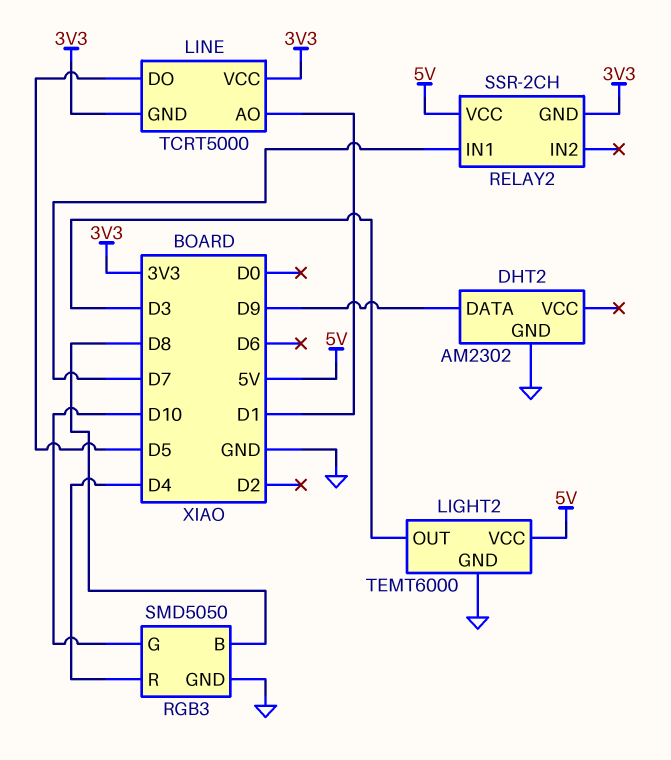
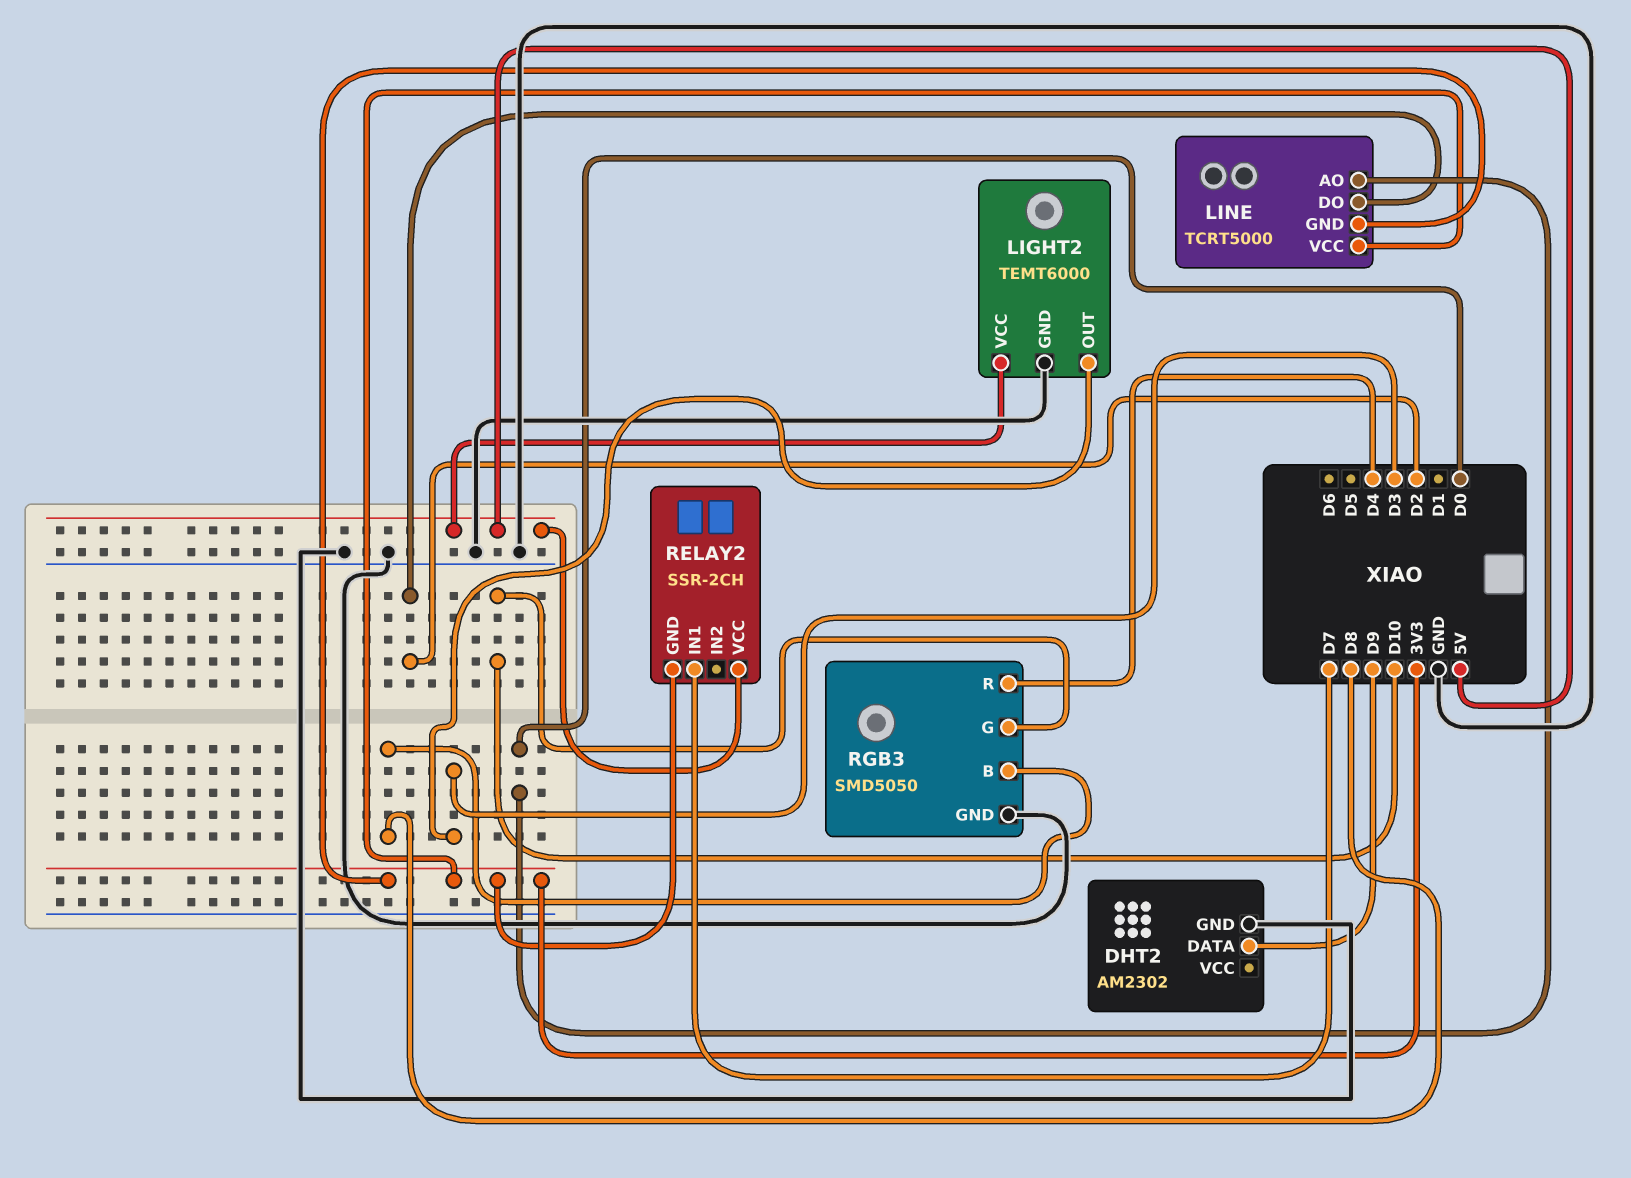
LINE pin AO: D1 -> D0
LINE pin DO: D5 -> D2

